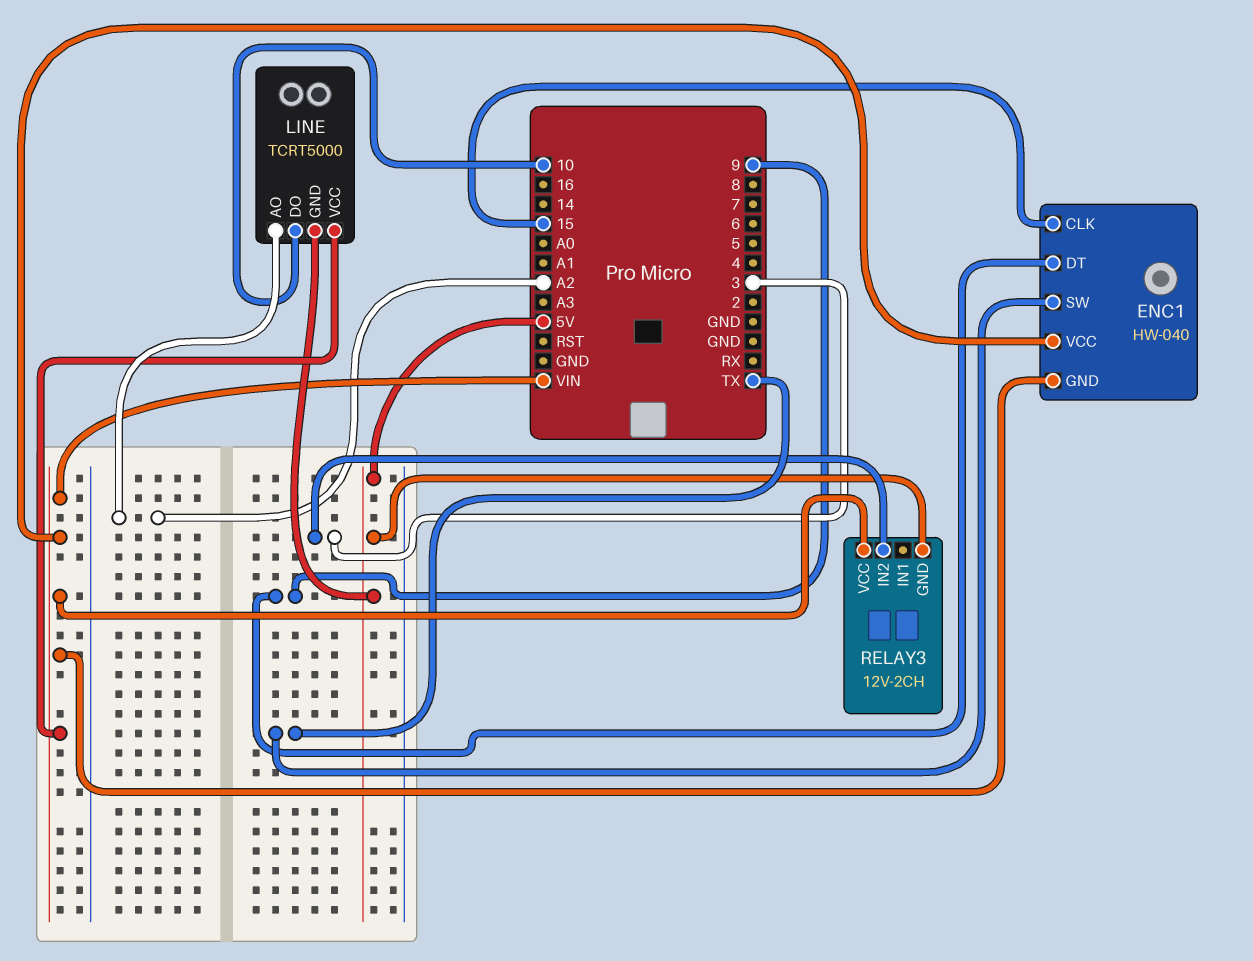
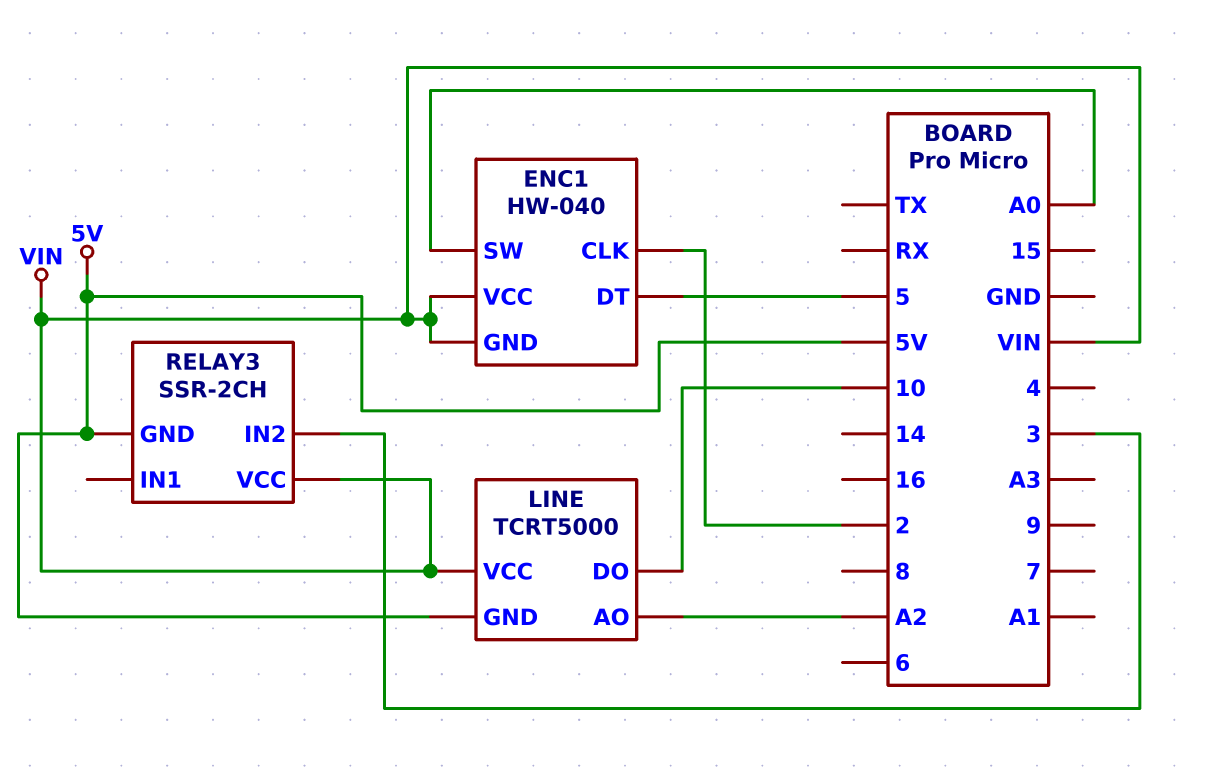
ENC1 pin CLK: 15 -> 2
ENC1 pin DT: 9 -> 5
ENC1 pin SW: TX -> A0
RELAY3: 12V-2CH -> SSR-2CH

